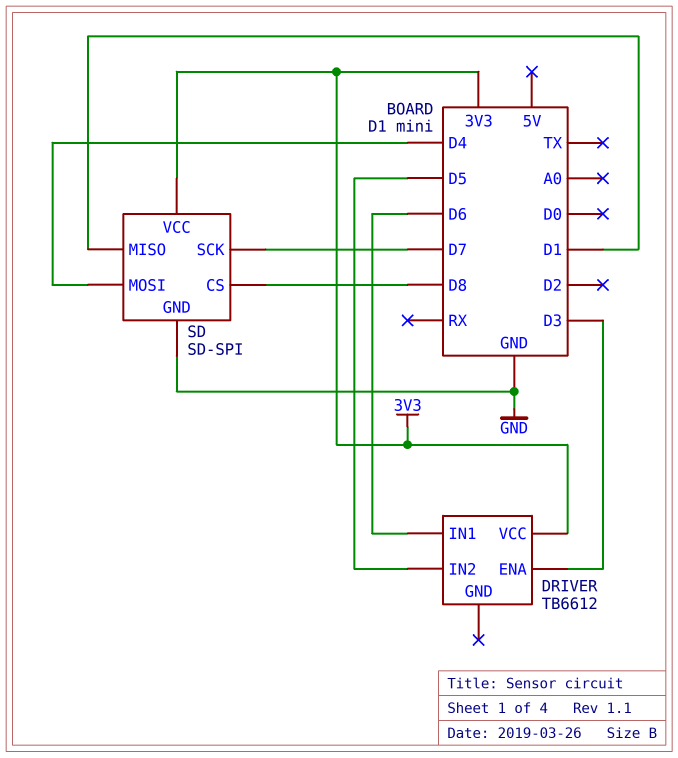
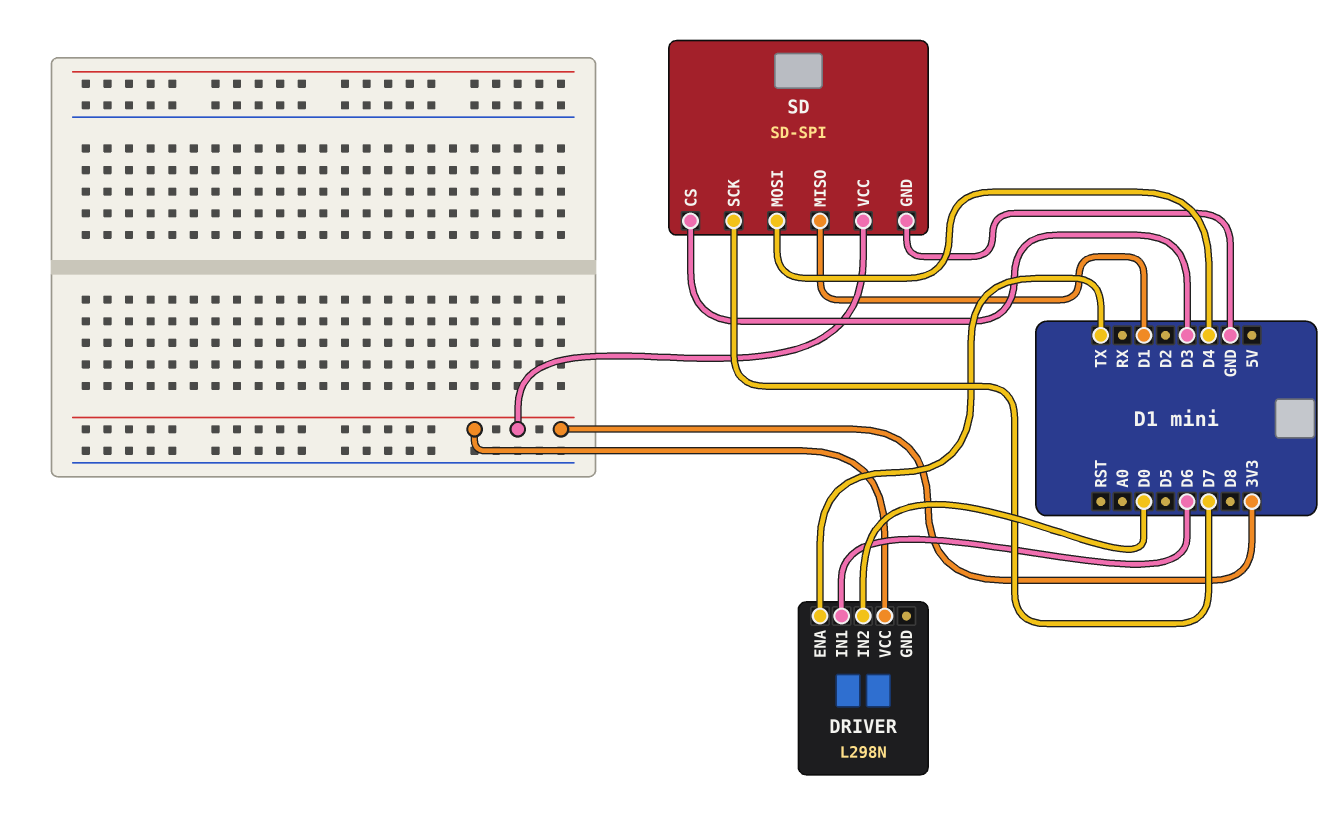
DRIVER: TB6612 -> L298N
DRIVER pin ENA: D3 -> TX
DRIVER pin IN2: D5 -> D0
SD pin CS: D8 -> D3

